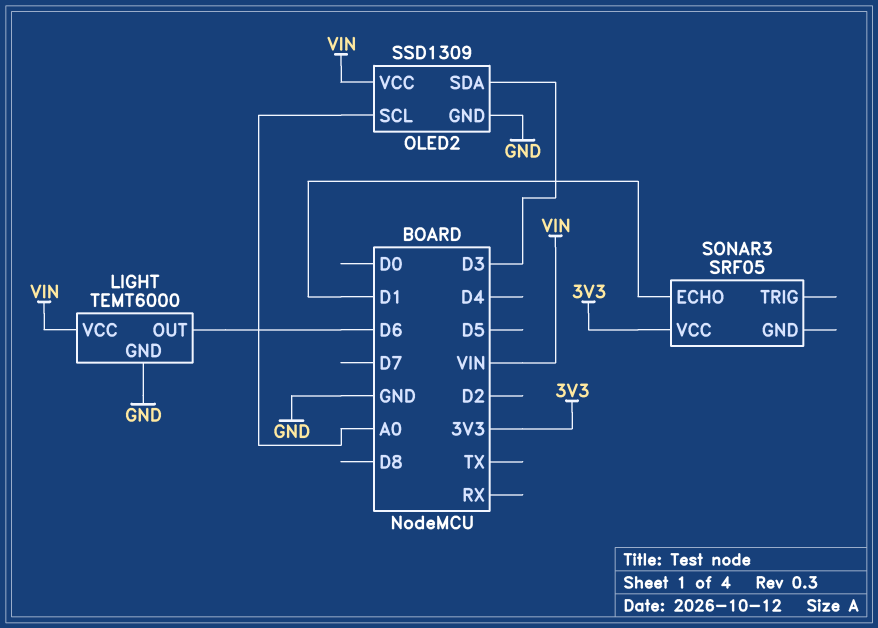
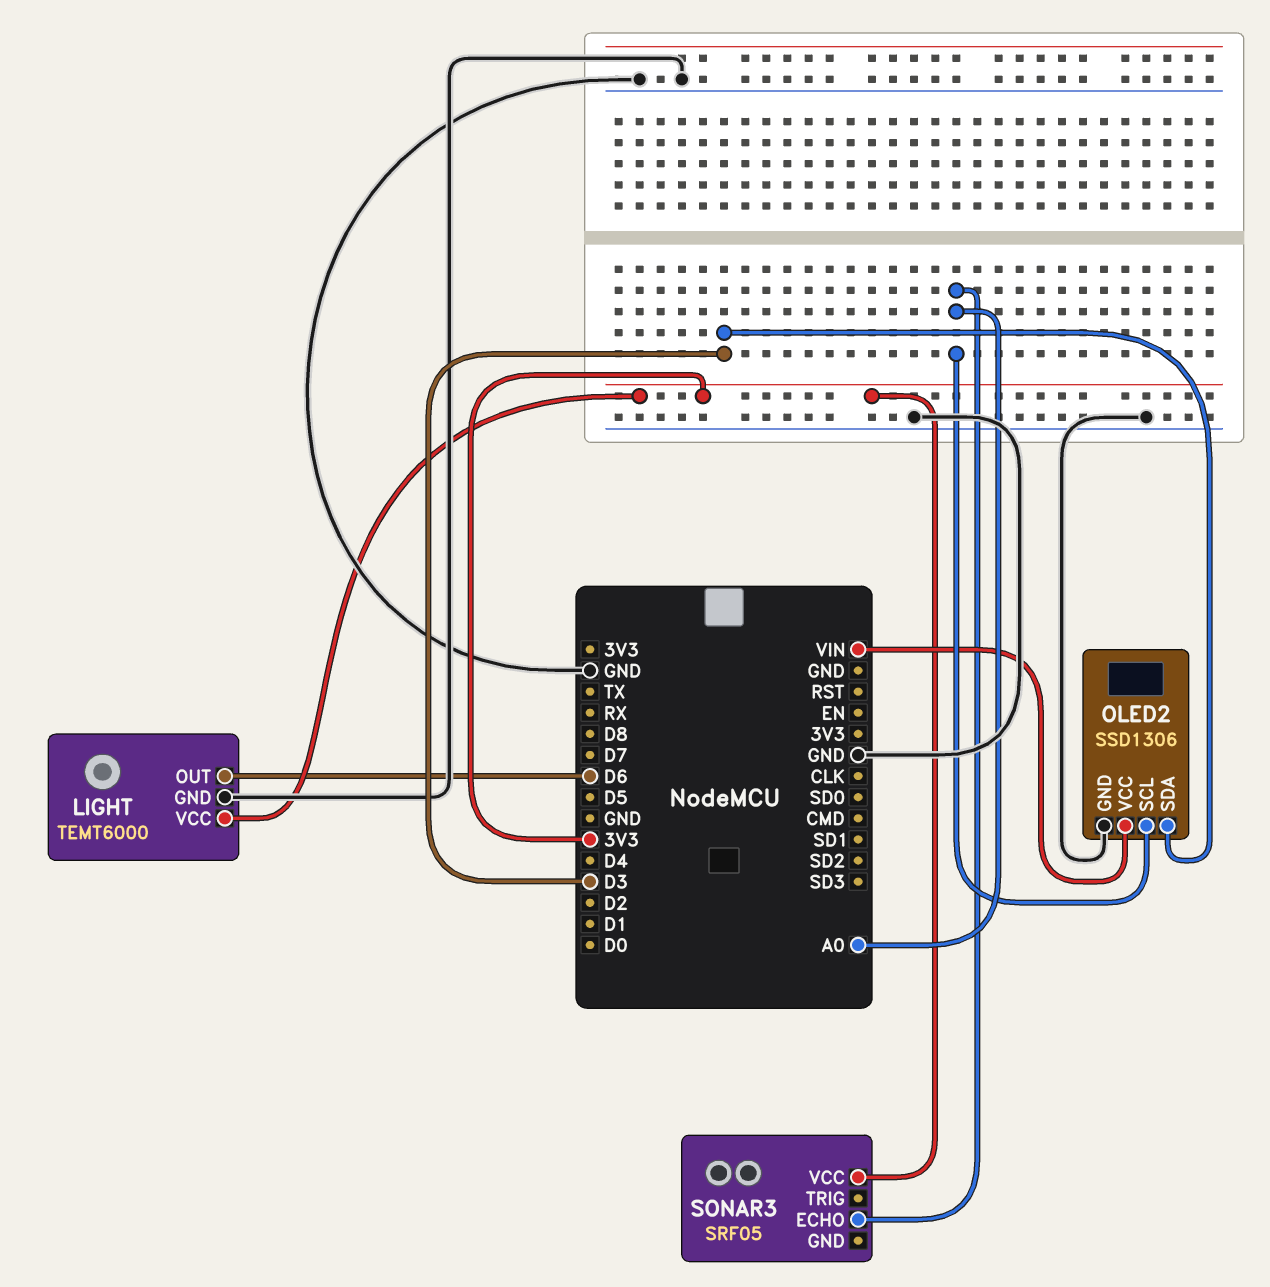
LIGHT pin VCC: VIN -> 3V3
OLED2: SSD1309 -> SSD1306
SONAR3 pin ECHO: D1 -> A0

